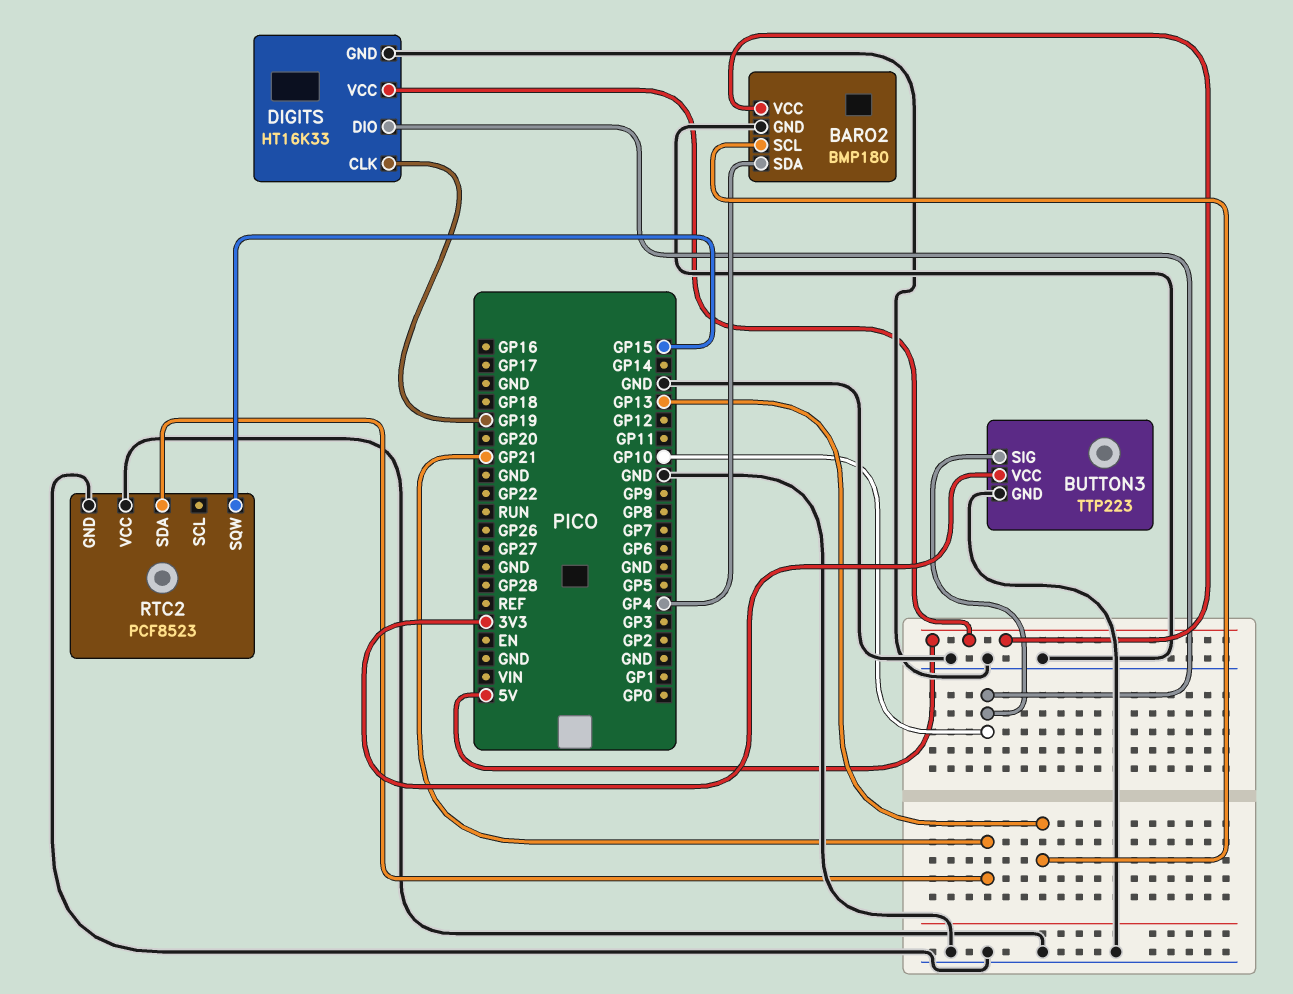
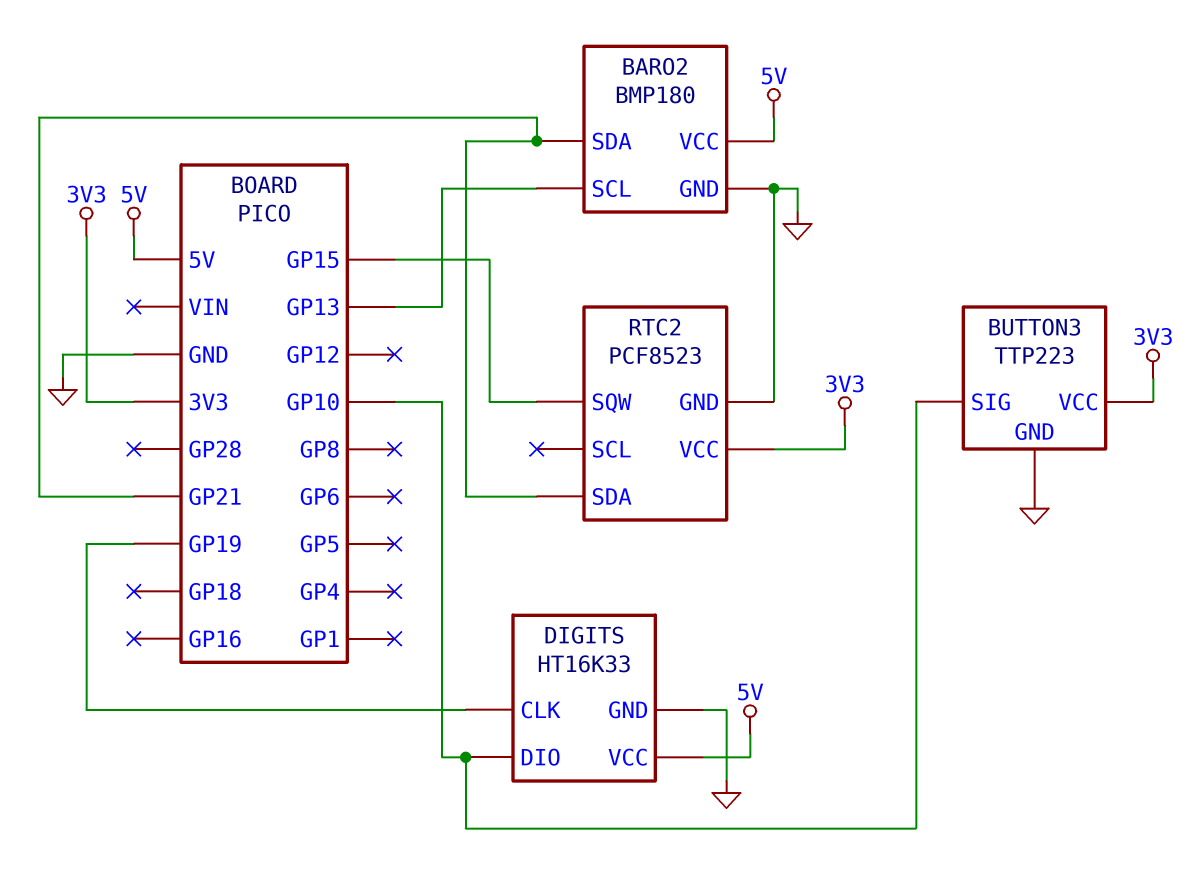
BARO2 pin SDA: GP4 -> GP21
RTC2 pin VCC: GND -> 3V3

